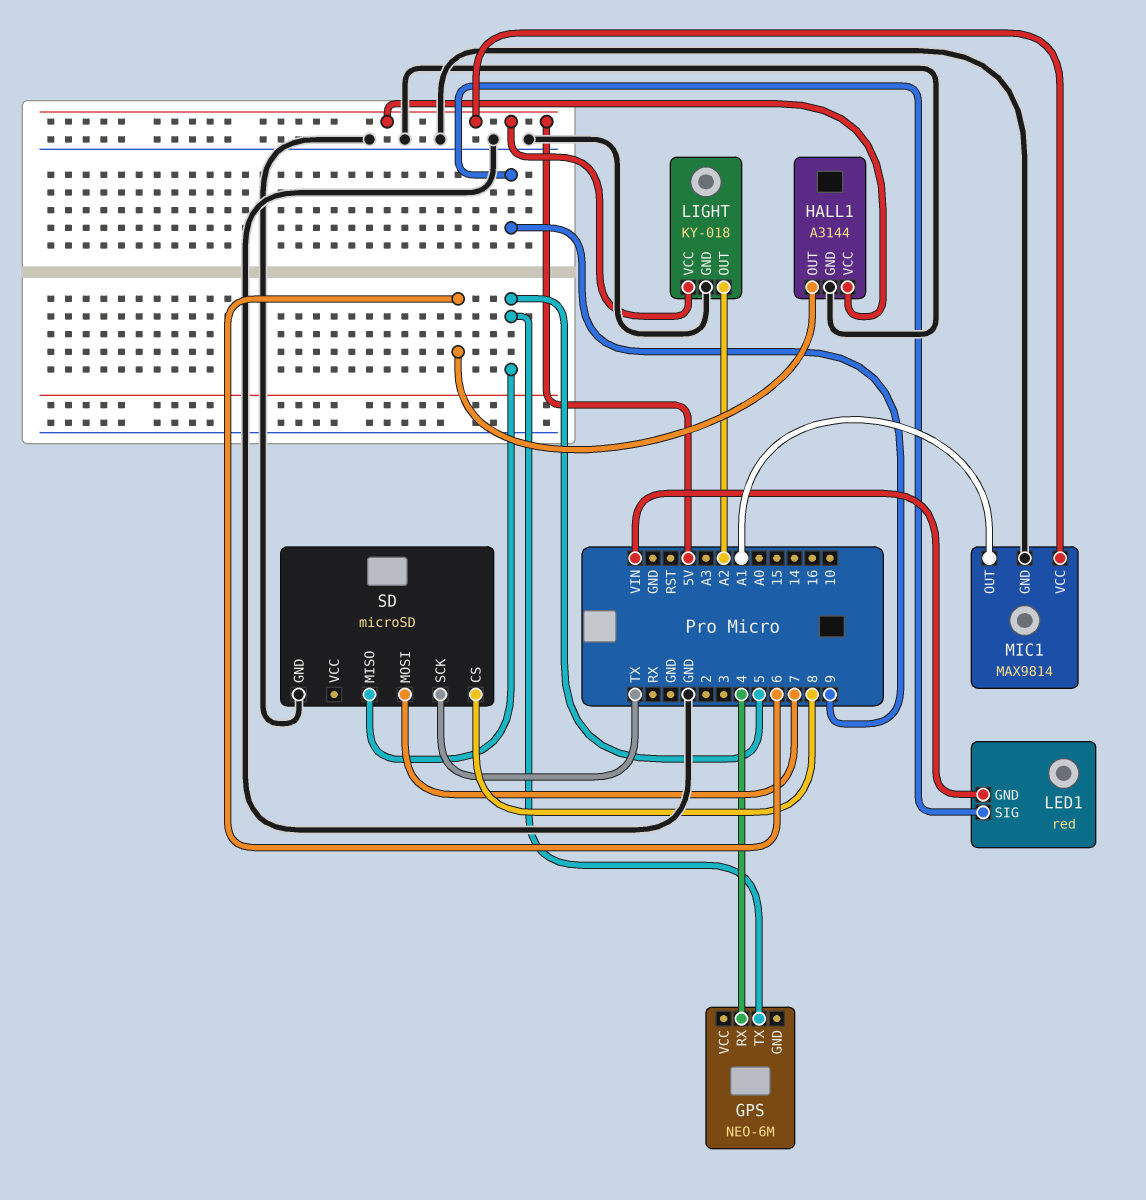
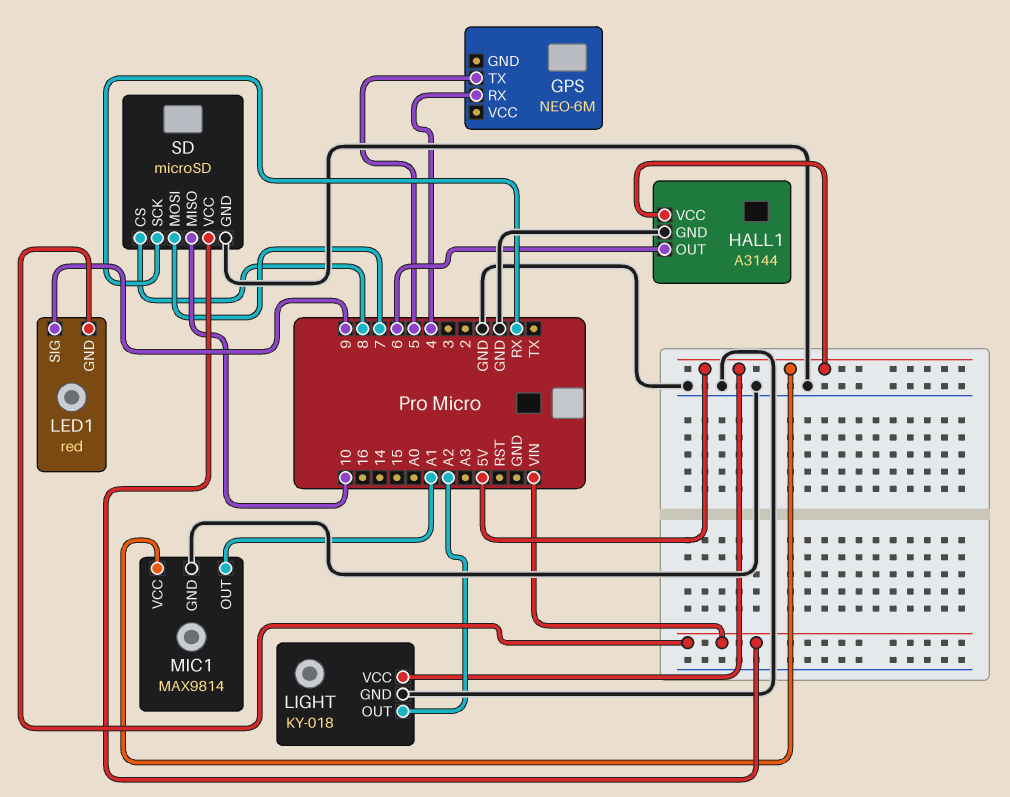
SD pin MISO: 5 -> 10
SD pin SCK: TX -> RX
SD pin VCC: none -> VIN

